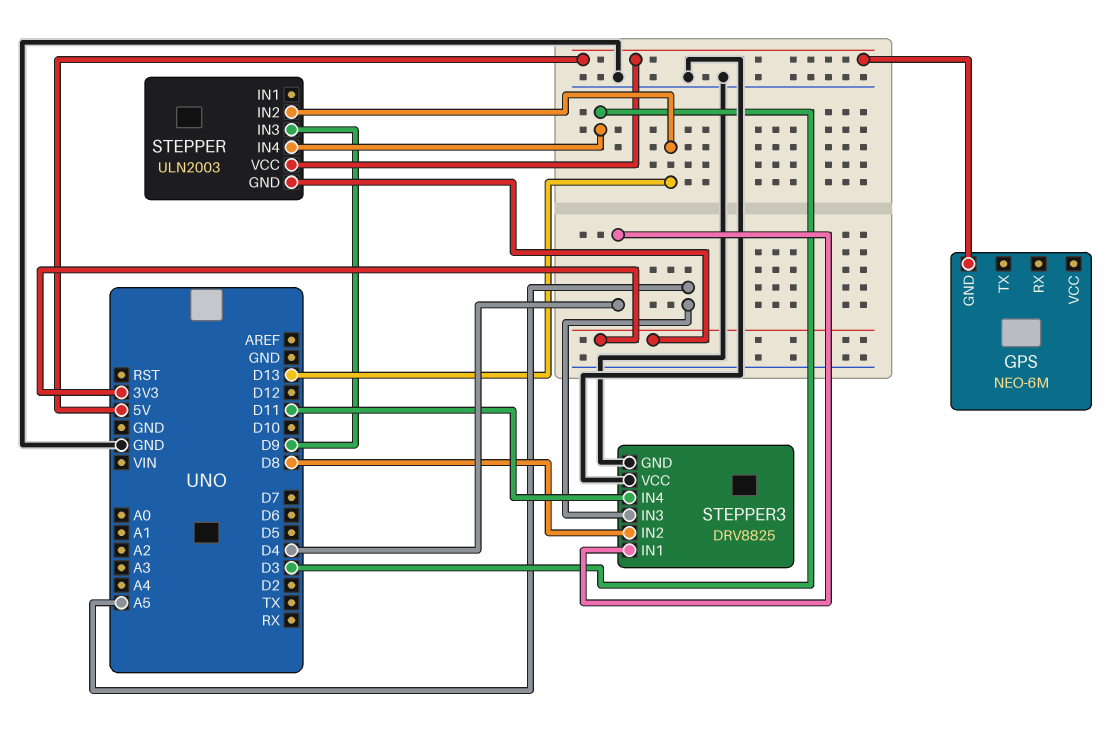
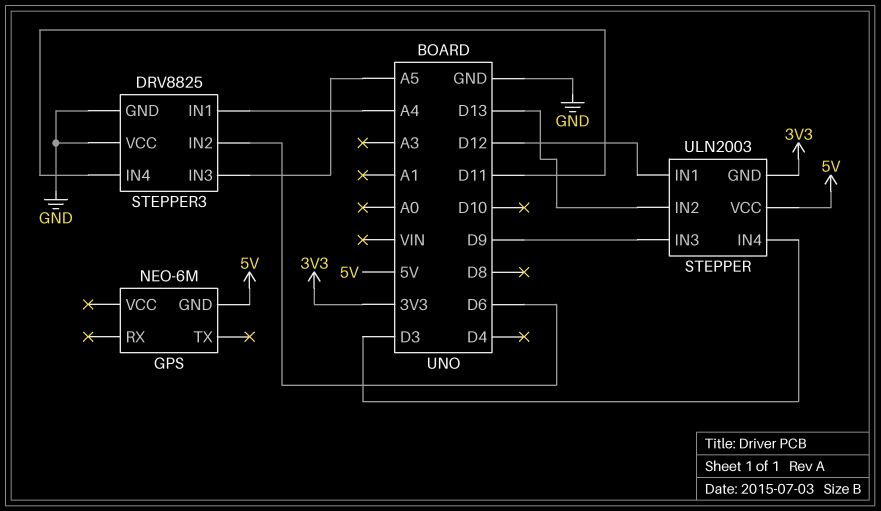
STEPPER pin IN1: none -> D12
STEPPER3 pin IN1: D4 -> A4
STEPPER3 pin IN2: D8 -> D6

